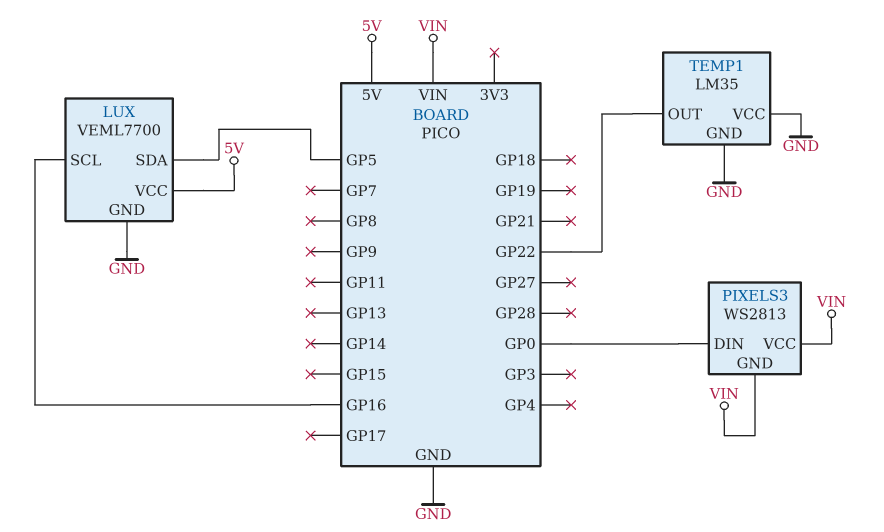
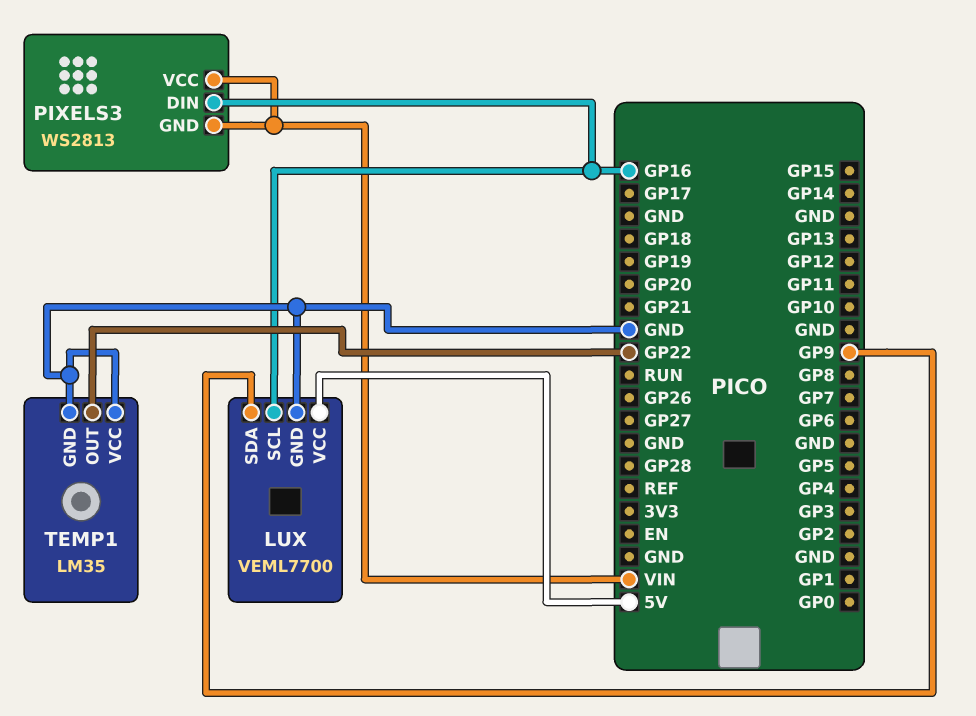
LUX pin SDA: GP5 -> GP9
PIXELS3 pin DIN: GP0 -> GP16

